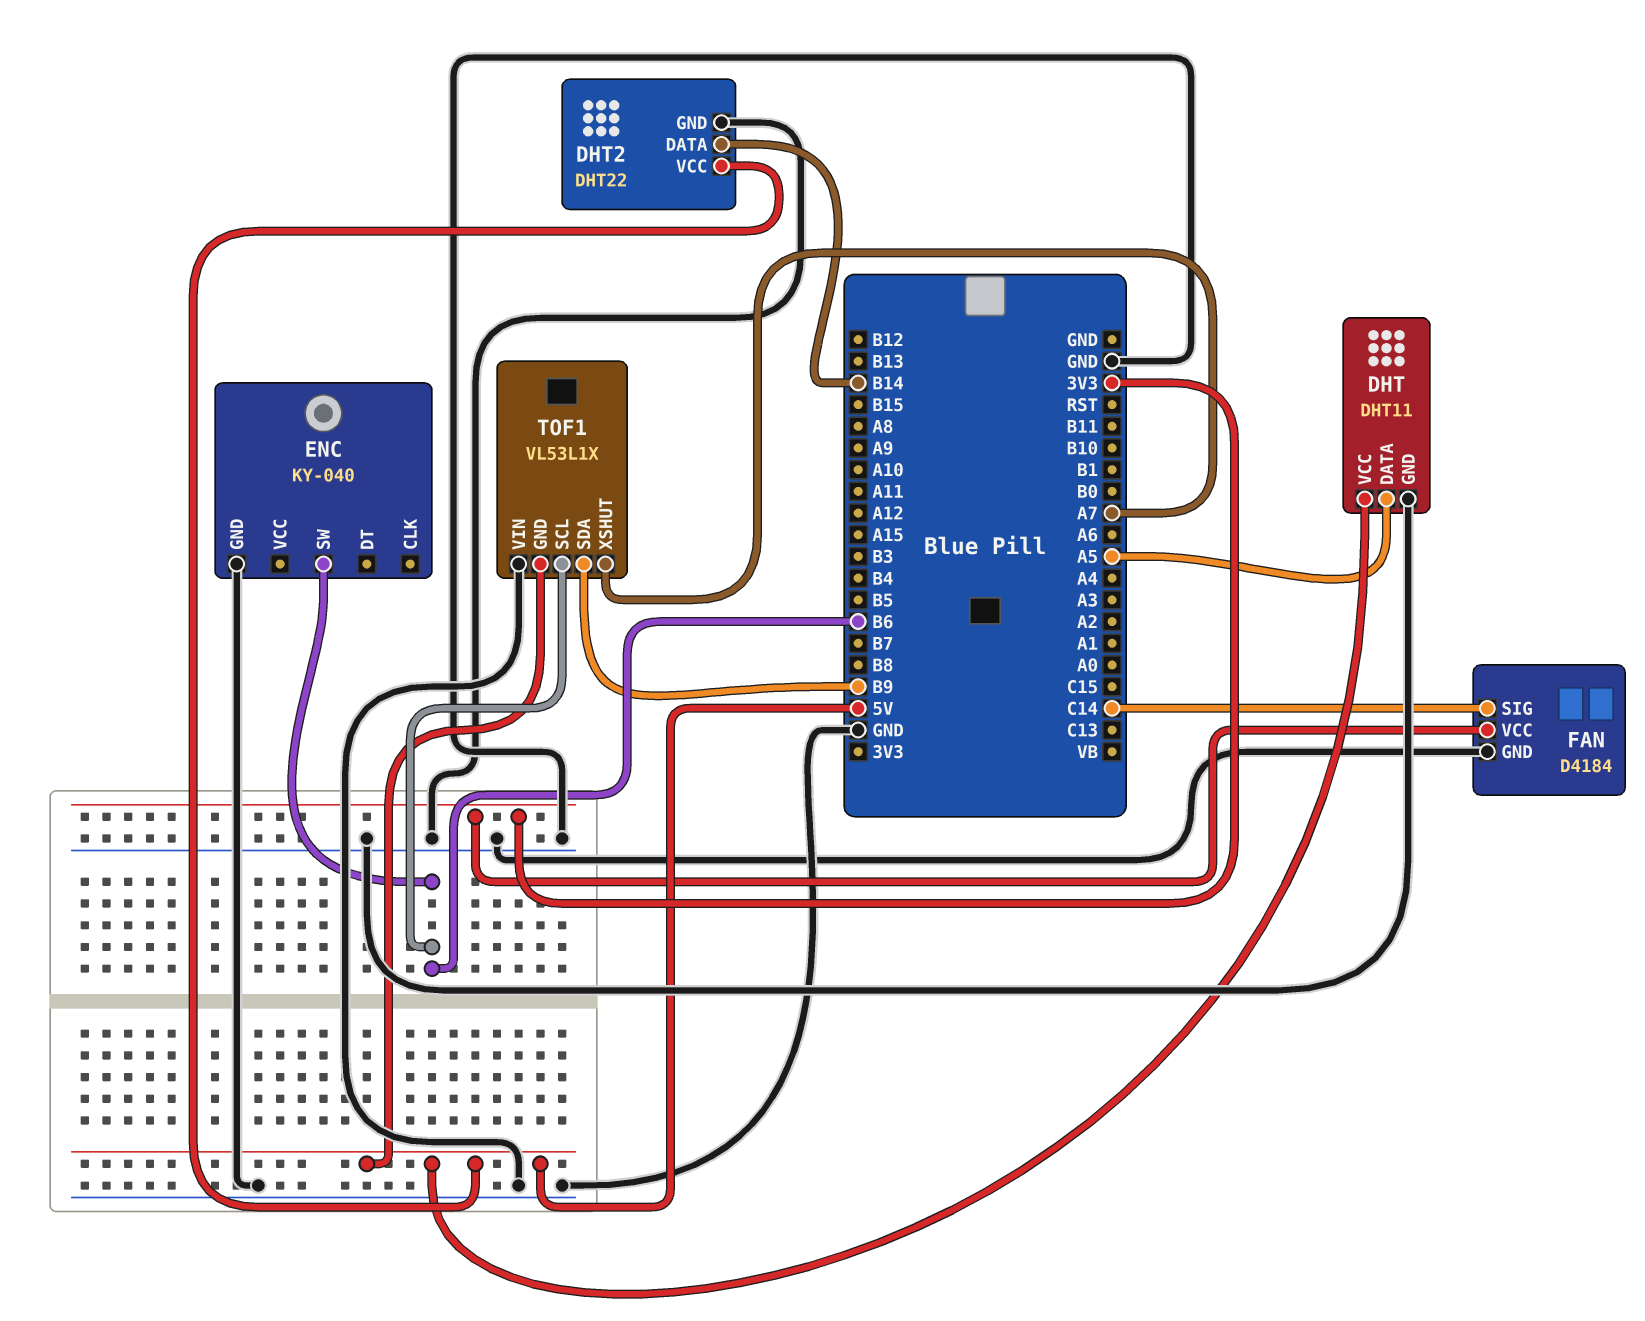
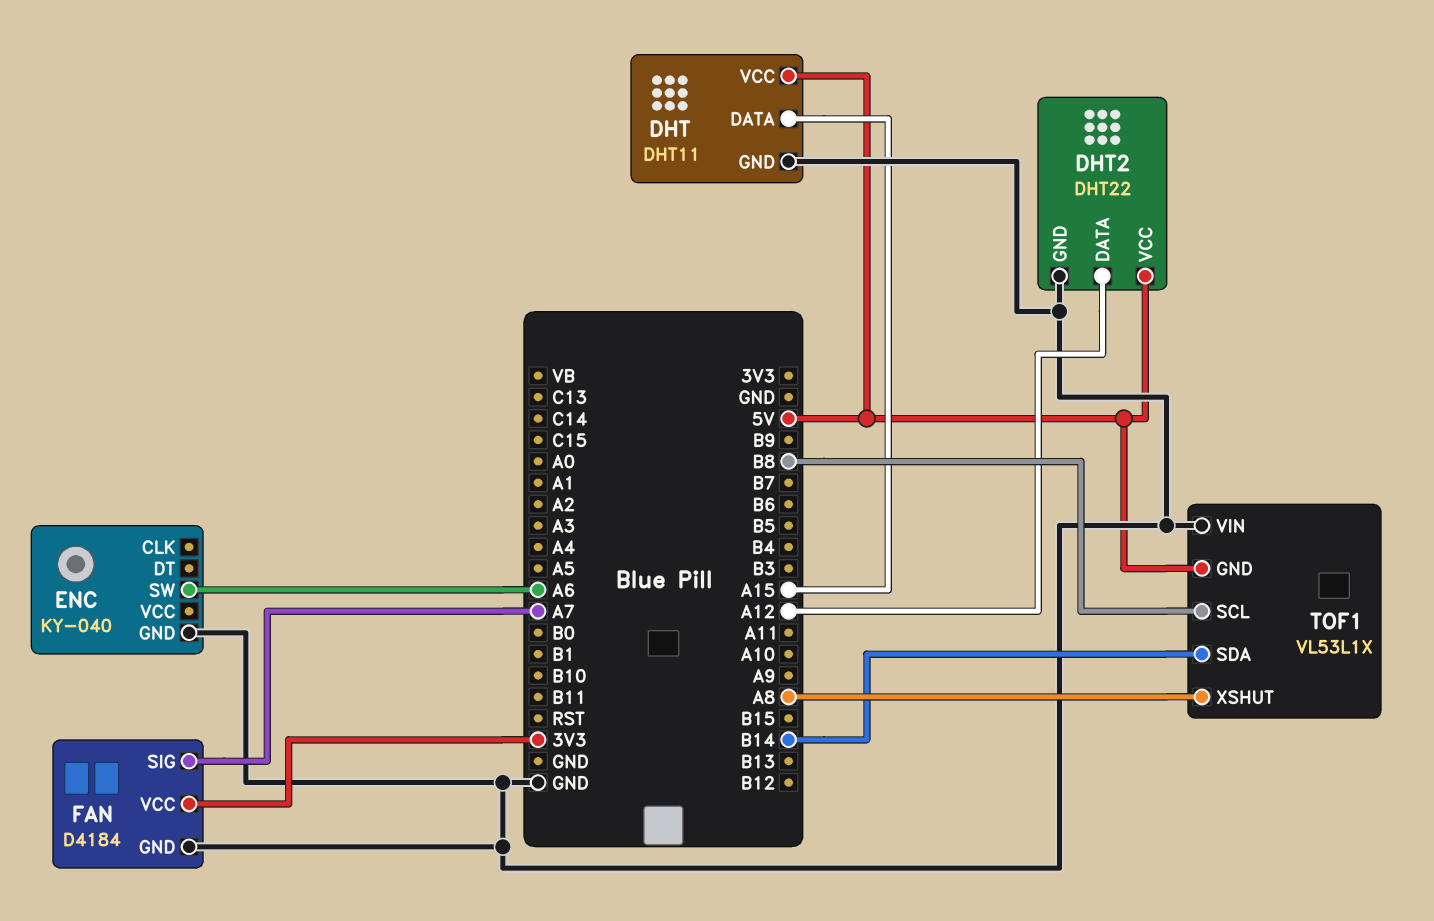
DHT pin DATA: A5 -> A15
DHT2 pin DATA: B14 -> A12
ENC pin SW: B6 -> A6
FAN pin SIG: C14 -> A7
TOF1 pin SCL: B6 -> B8
TOF1 pin SDA: B9 -> B14
TOF1 pin XSHUT: A7 -> A8

